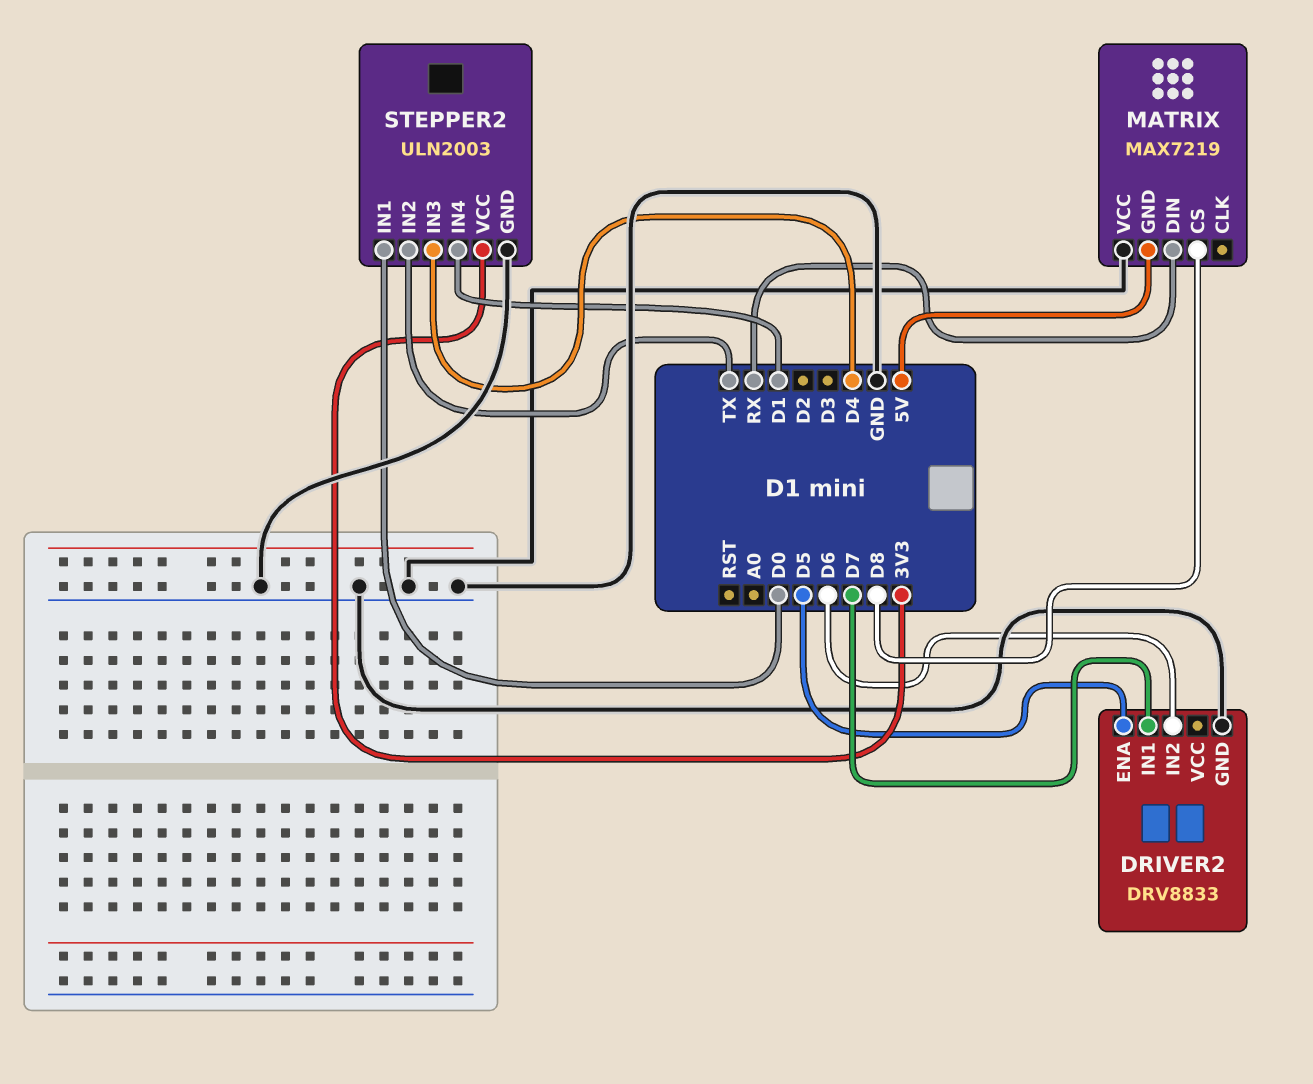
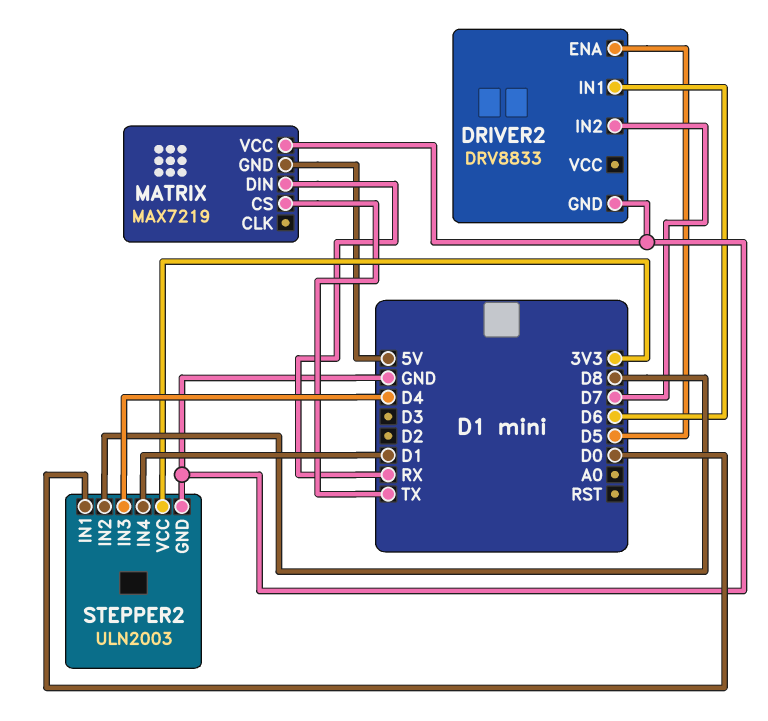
DRIVER2 pin IN1: D7 -> D6
DRIVER2 pin IN2: D6 -> D7
MATRIX pin CS: D8 -> TX
STEPPER2 pin IN2: TX -> D8

